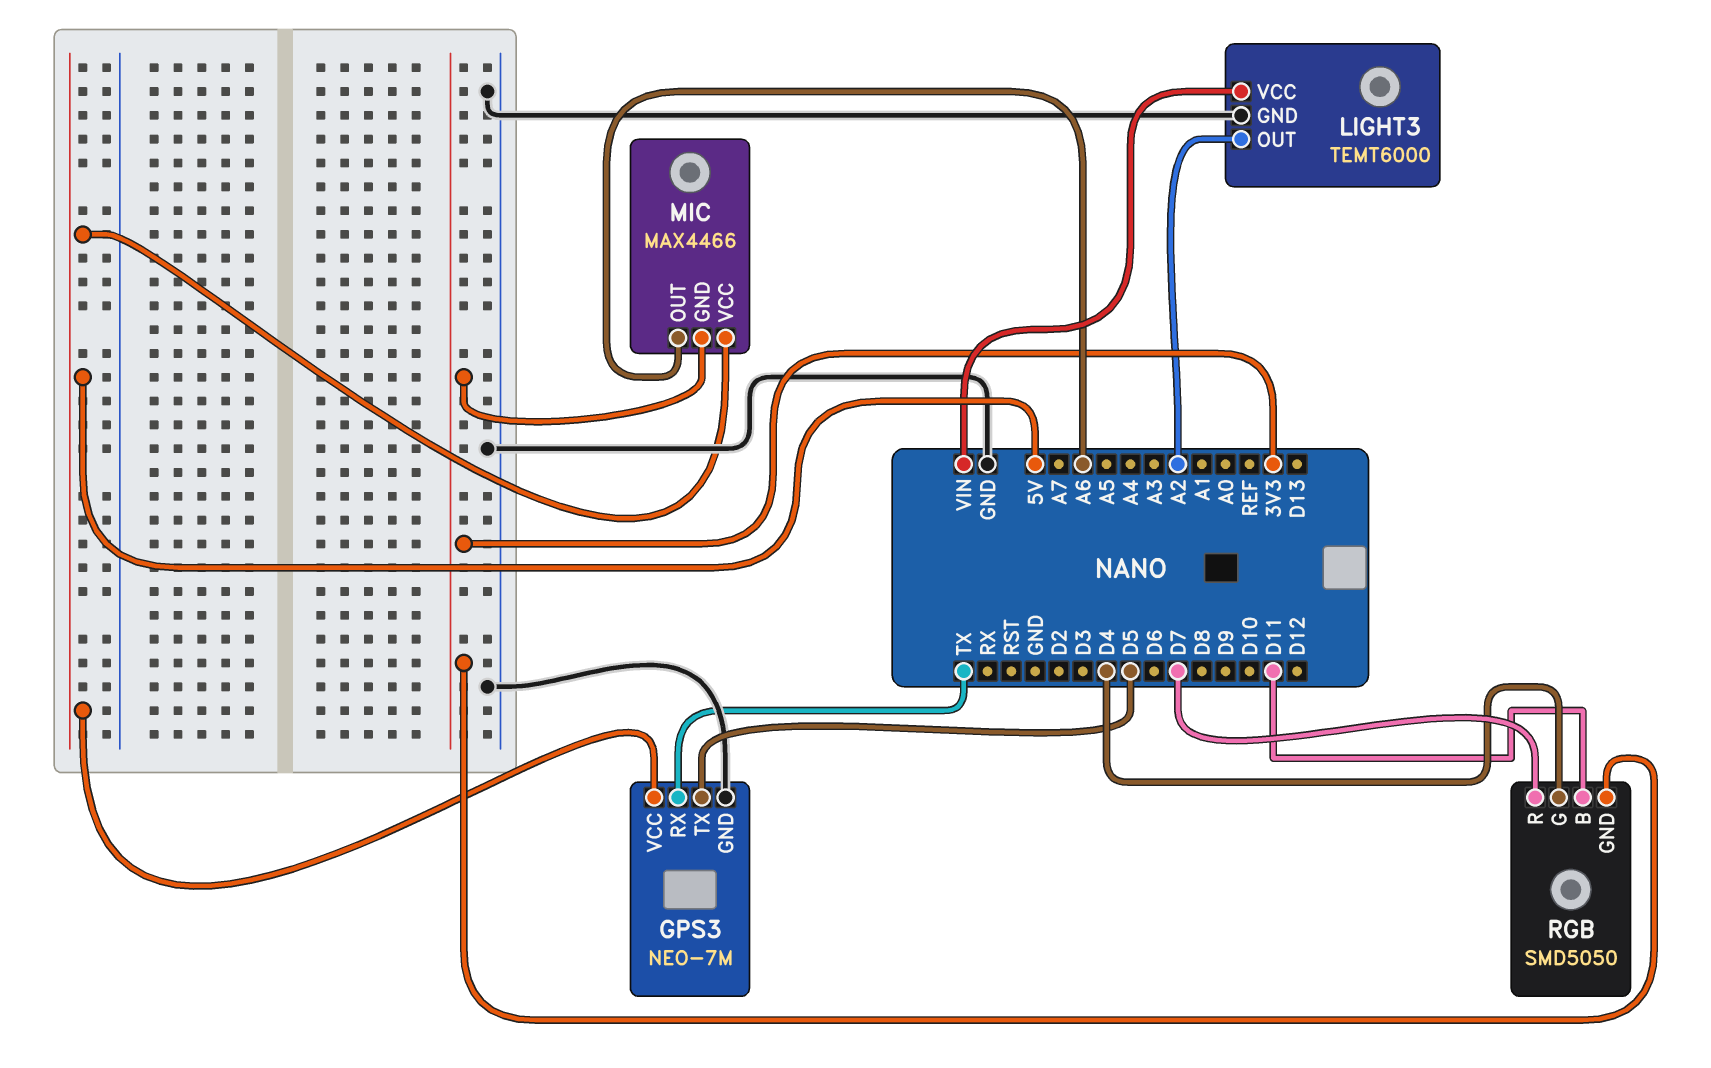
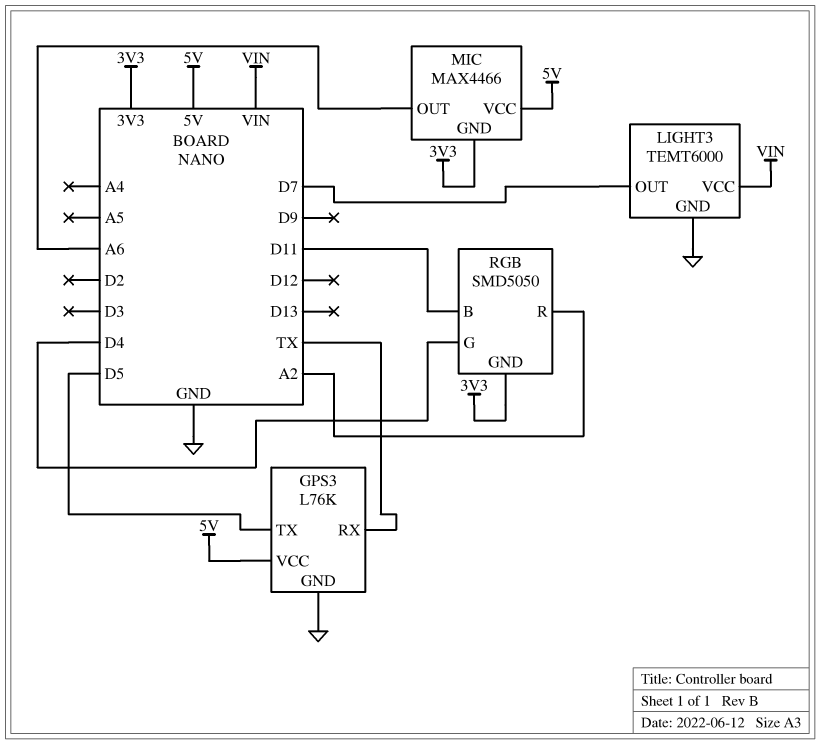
GPS3: NEO-7M -> L76K
LIGHT3 pin OUT: A2 -> D7
RGB pin R: D7 -> A2

